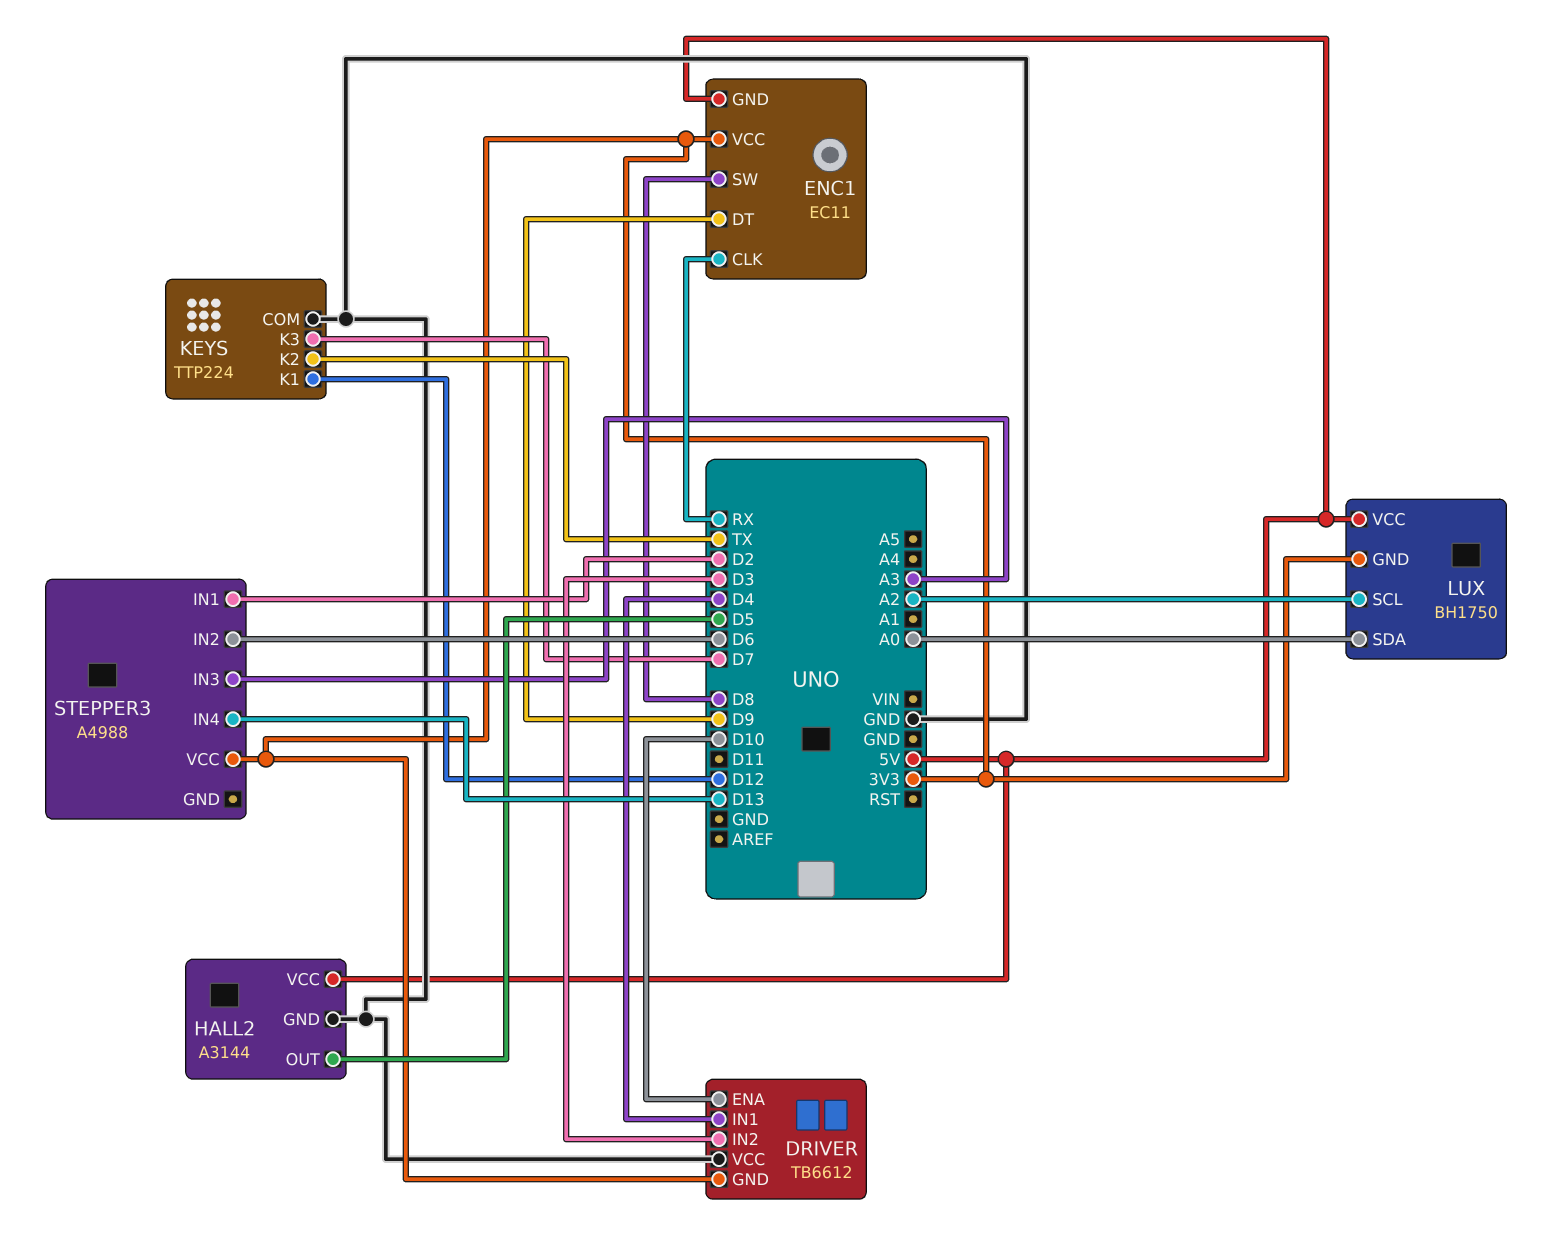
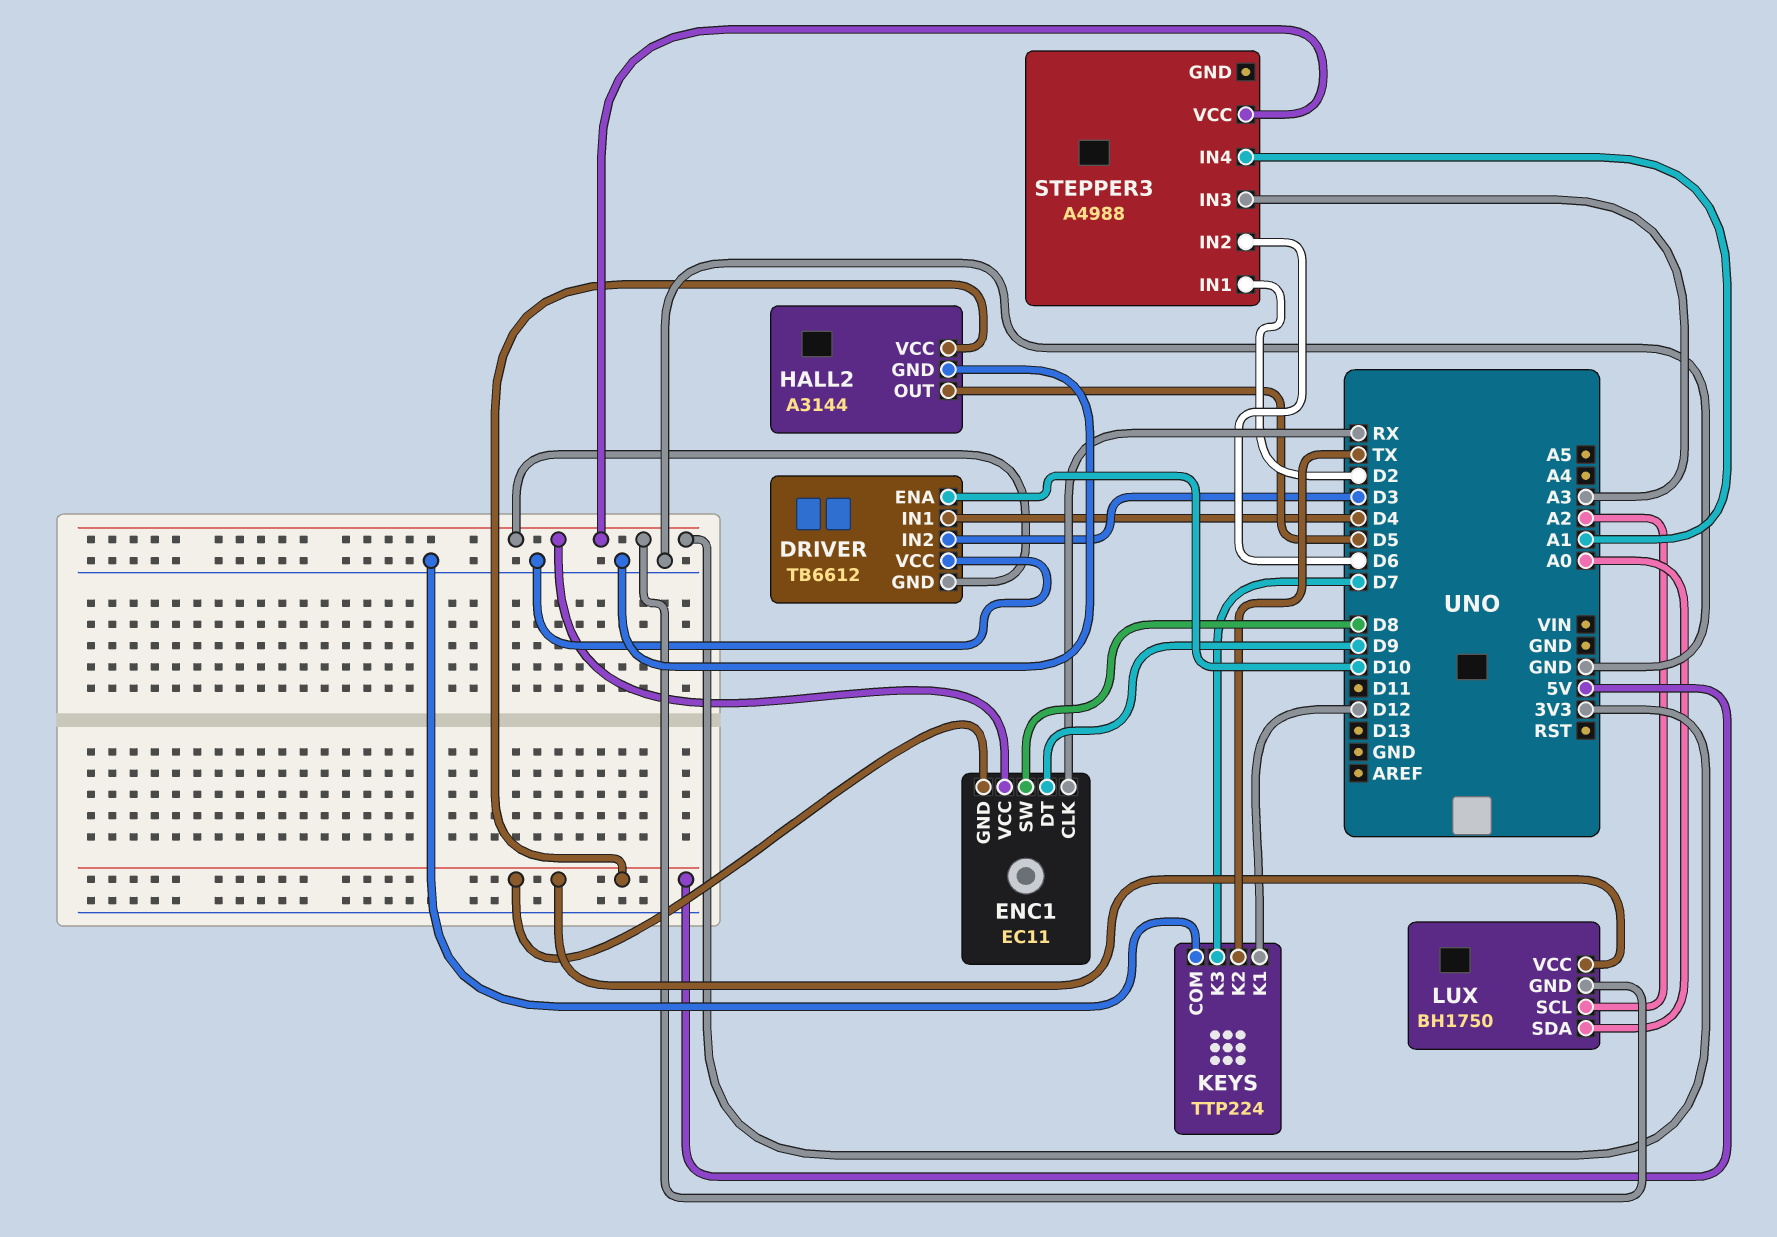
STEPPER3 pin IN4: D13 -> A1

